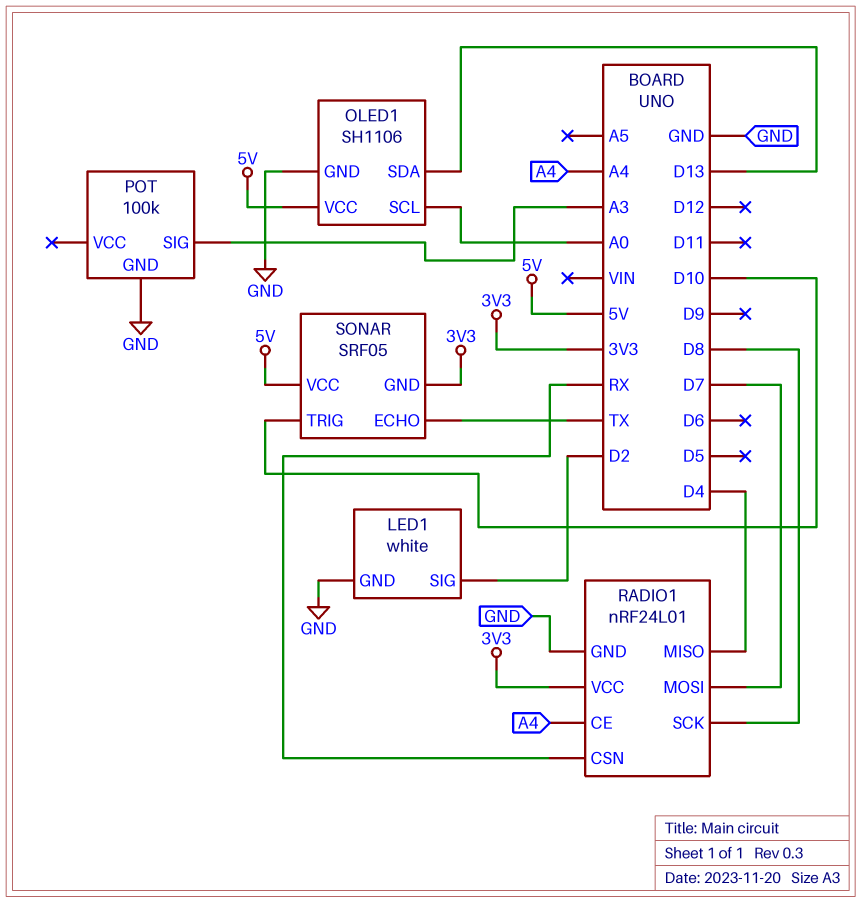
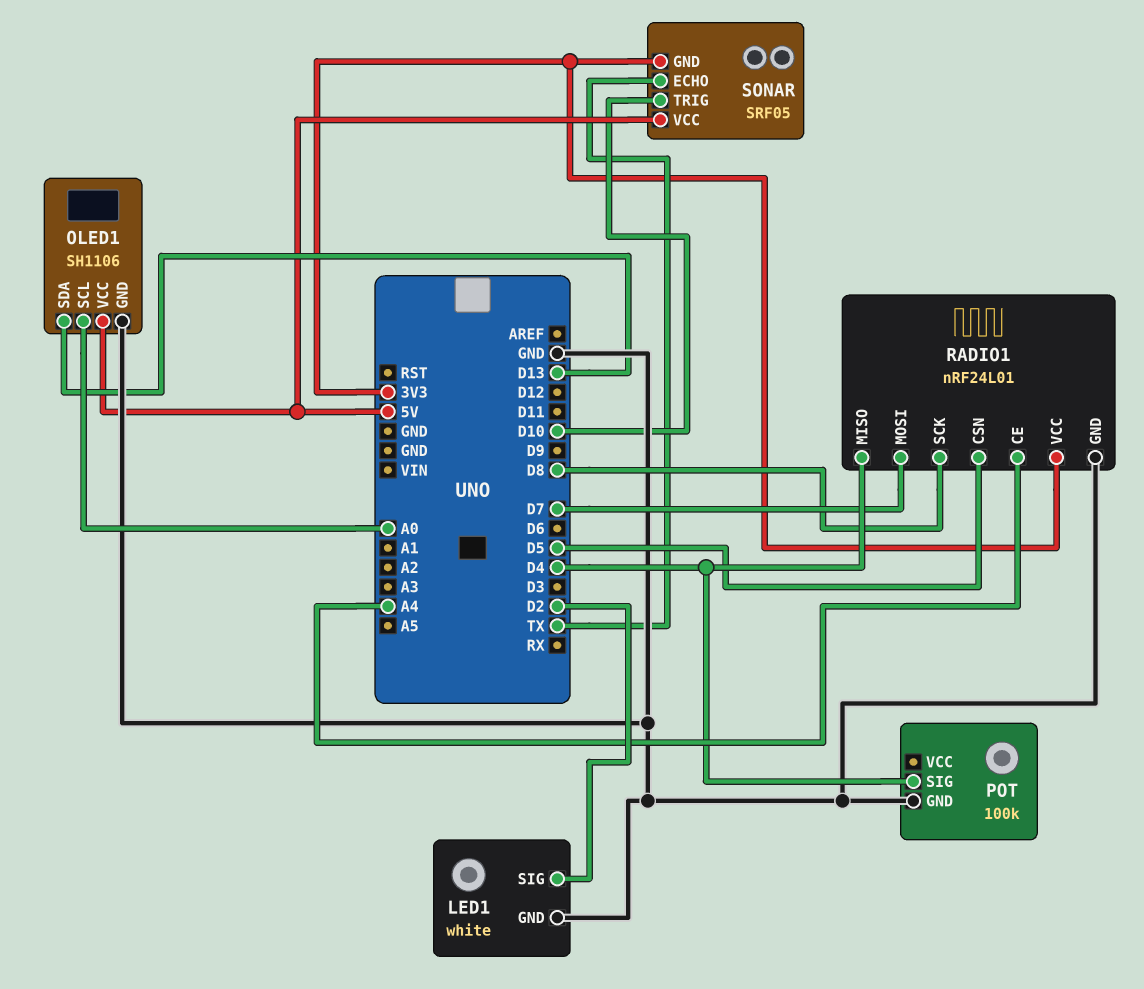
POT pin SIG: A3 -> D4
RADIO1 pin CSN: RX -> D5

